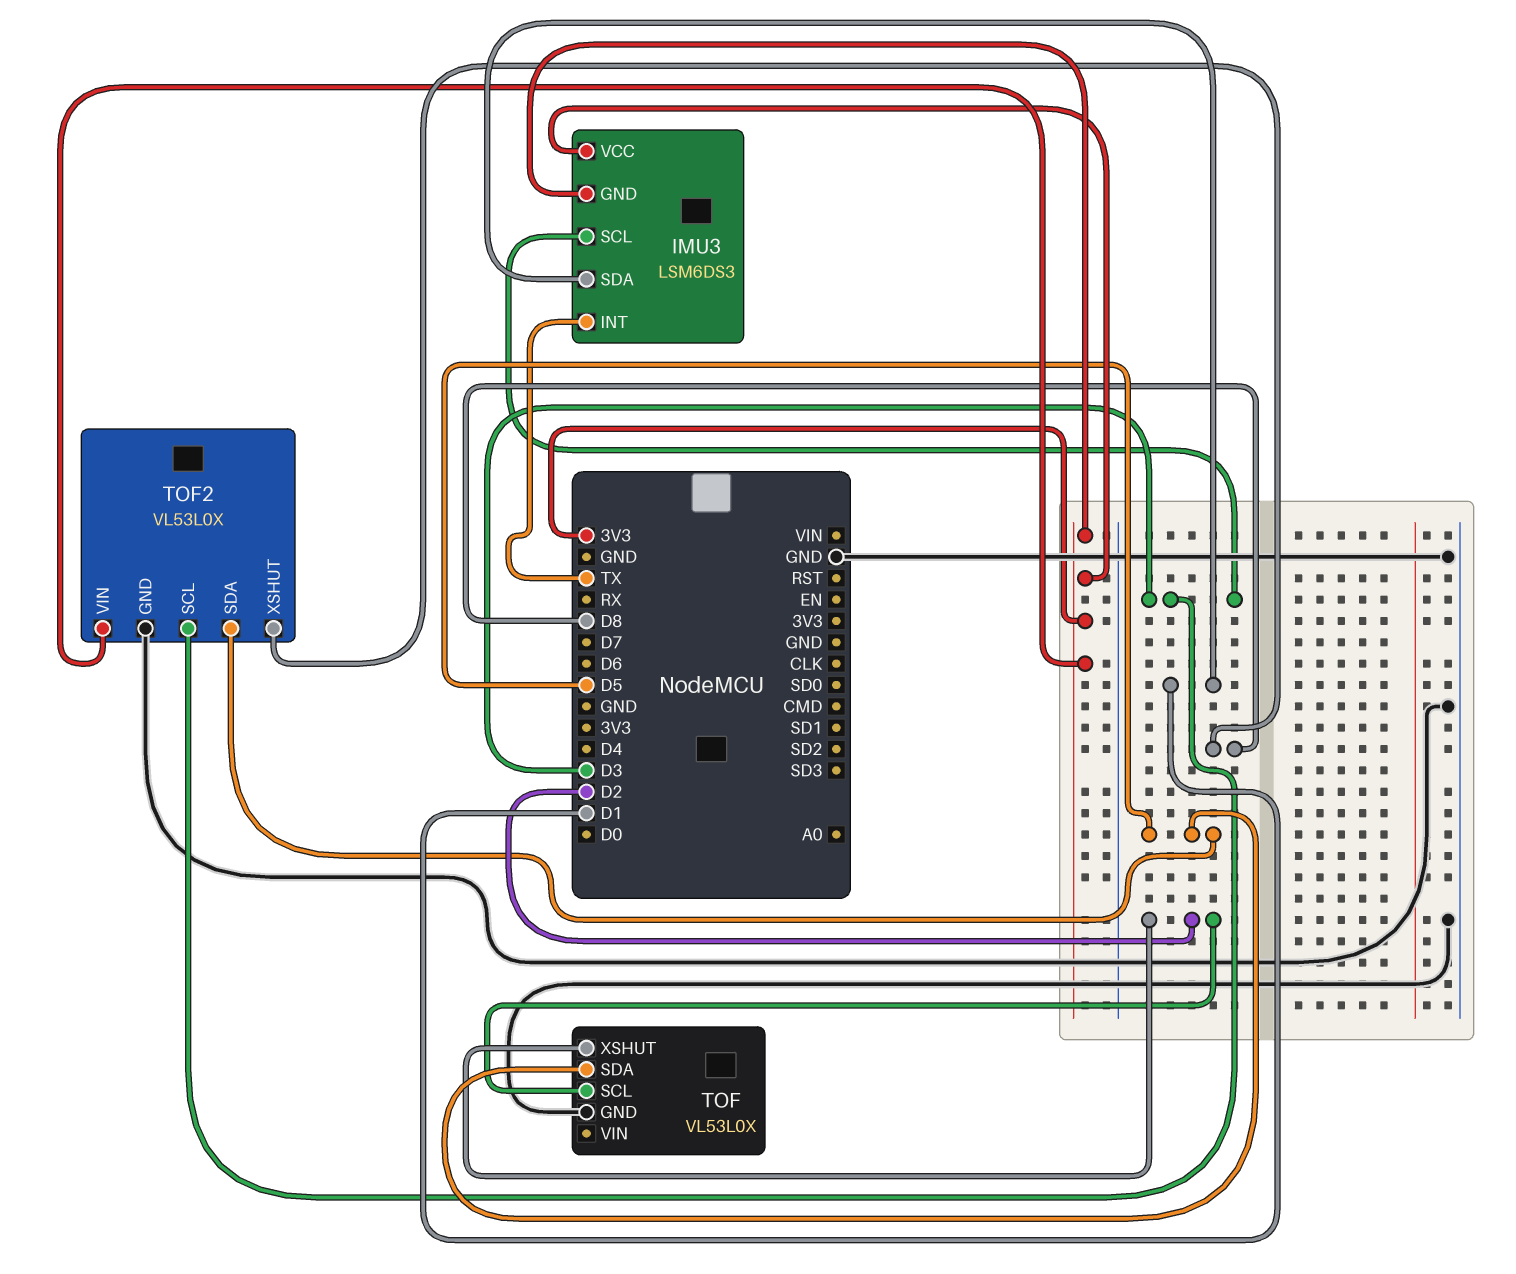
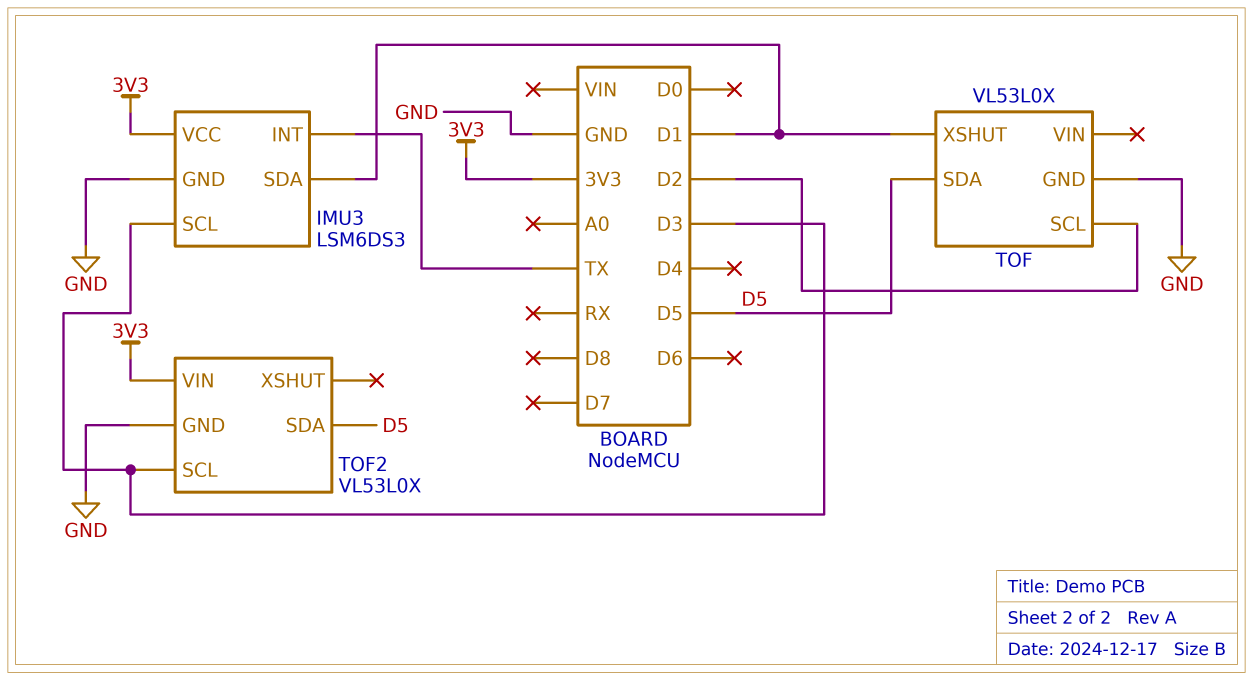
IMU3 pin GND: 3V3 -> GND
TOF pin XSHUT: D2 -> D1
TOF2 pin XSHUT: D8 -> none

